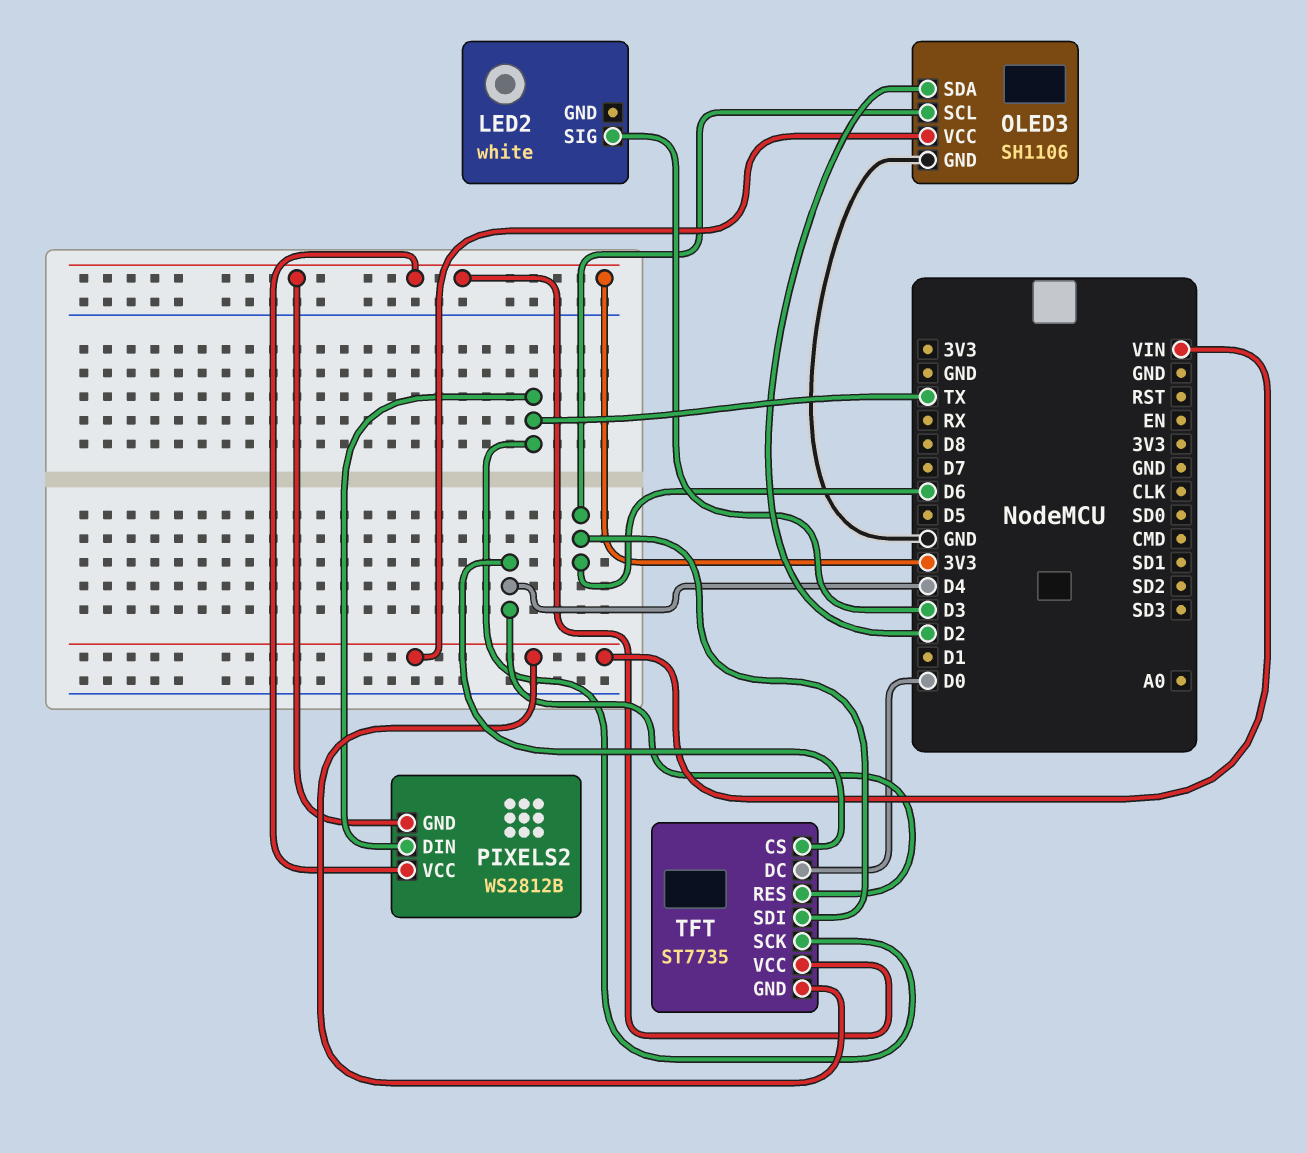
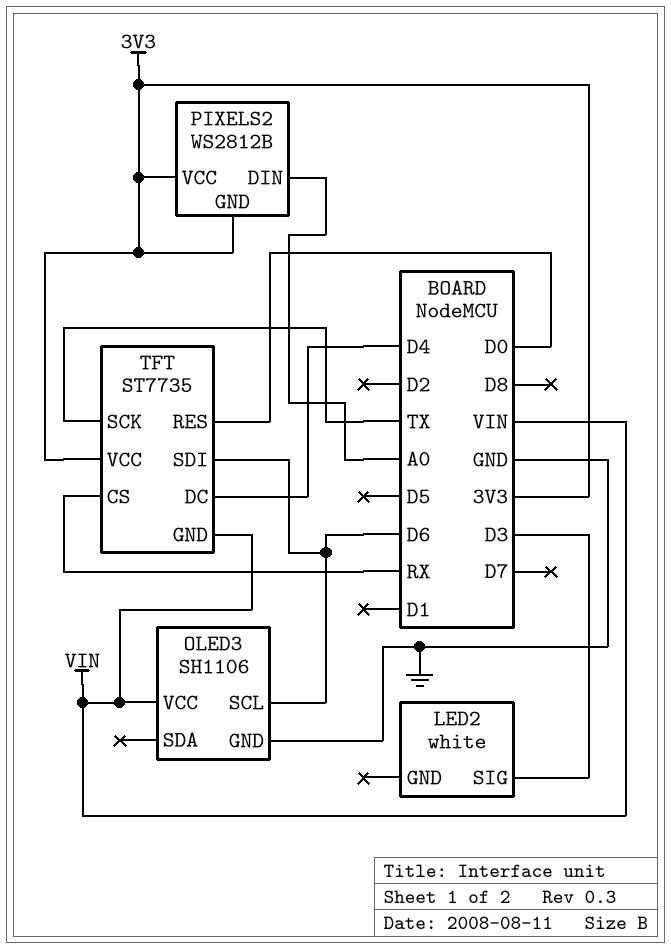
OLED3 pin SDA: D2 -> none
PIXELS2 pin DIN: TX -> A0
TFT pin CS: D4 -> RX
TFT pin DC: D0 -> D4
TFT pin RES: D4 -> D0

